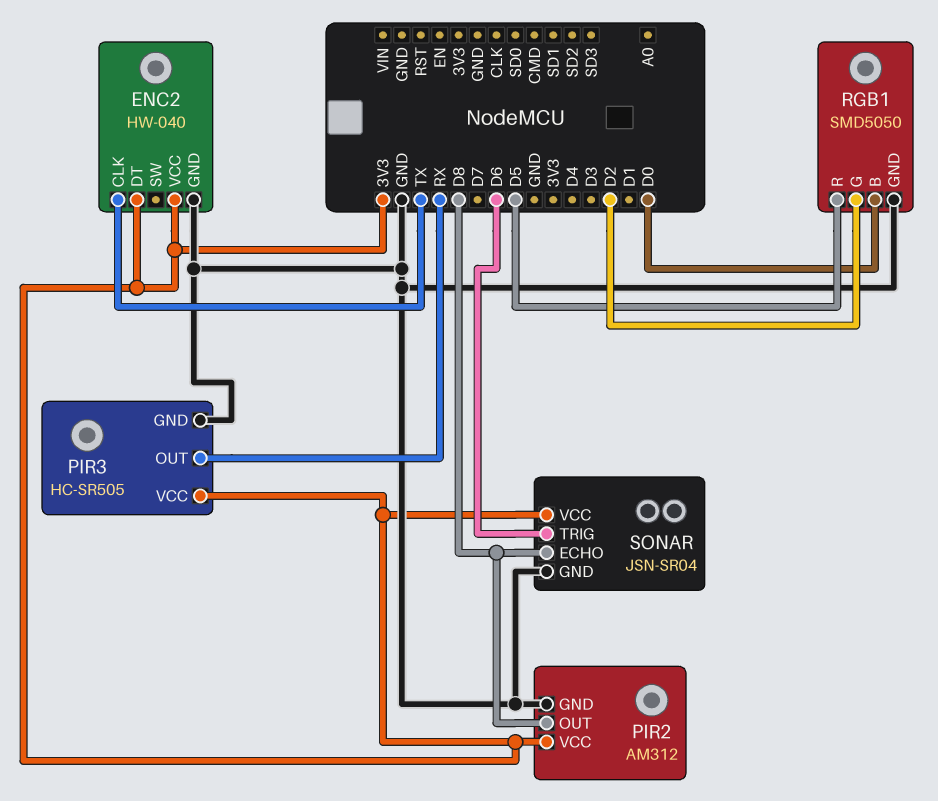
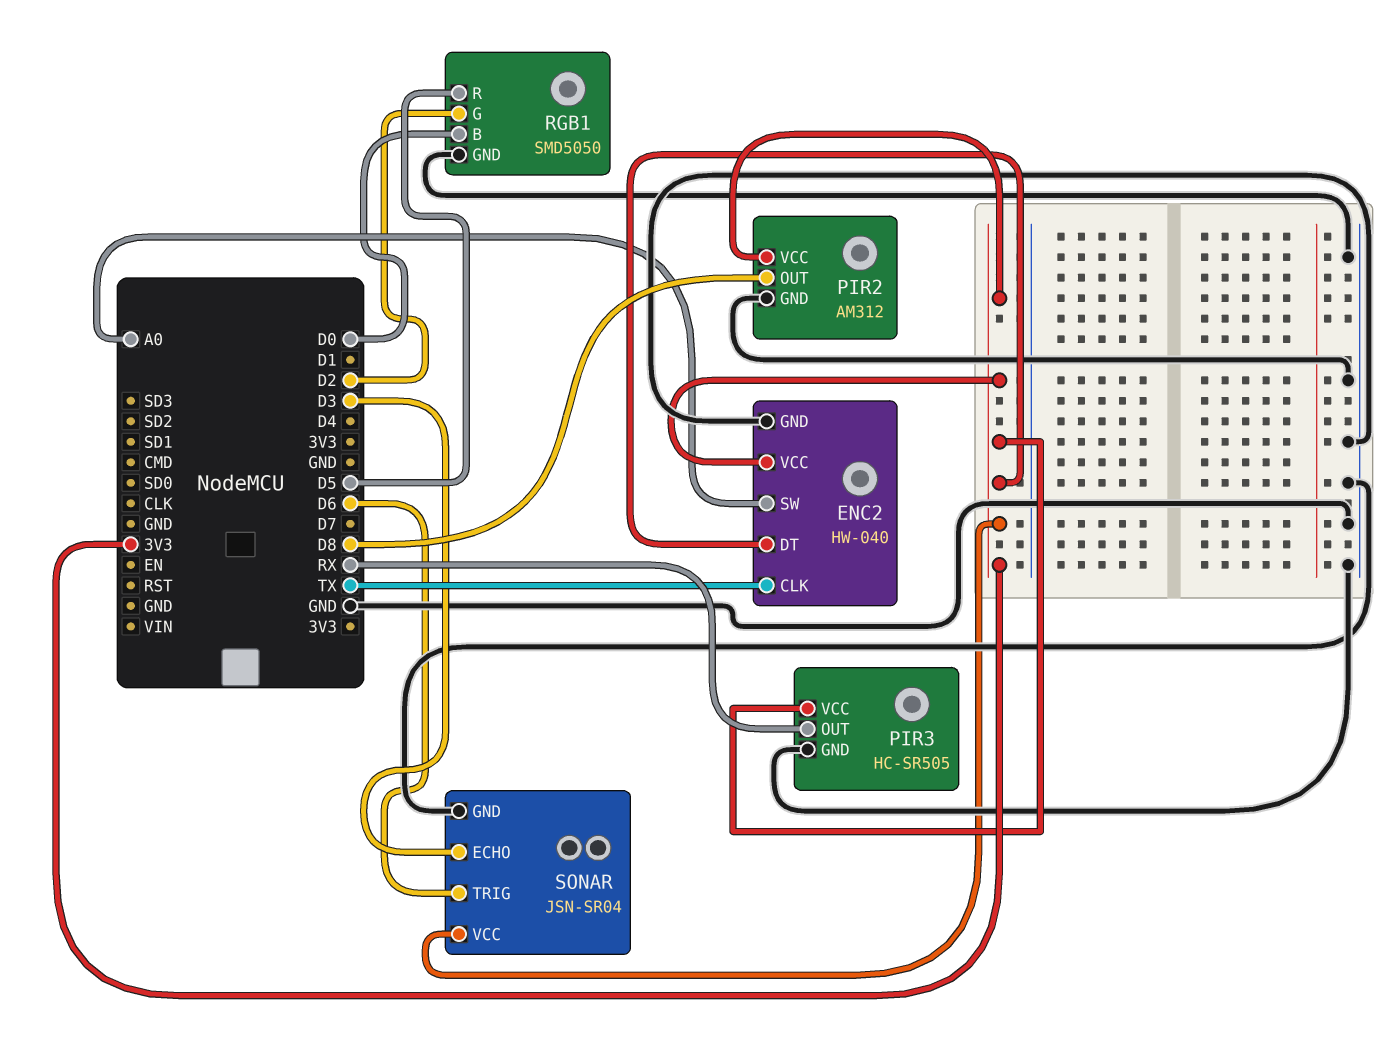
ENC2 pin SW: none -> A0
SONAR pin ECHO: D8 -> D3

